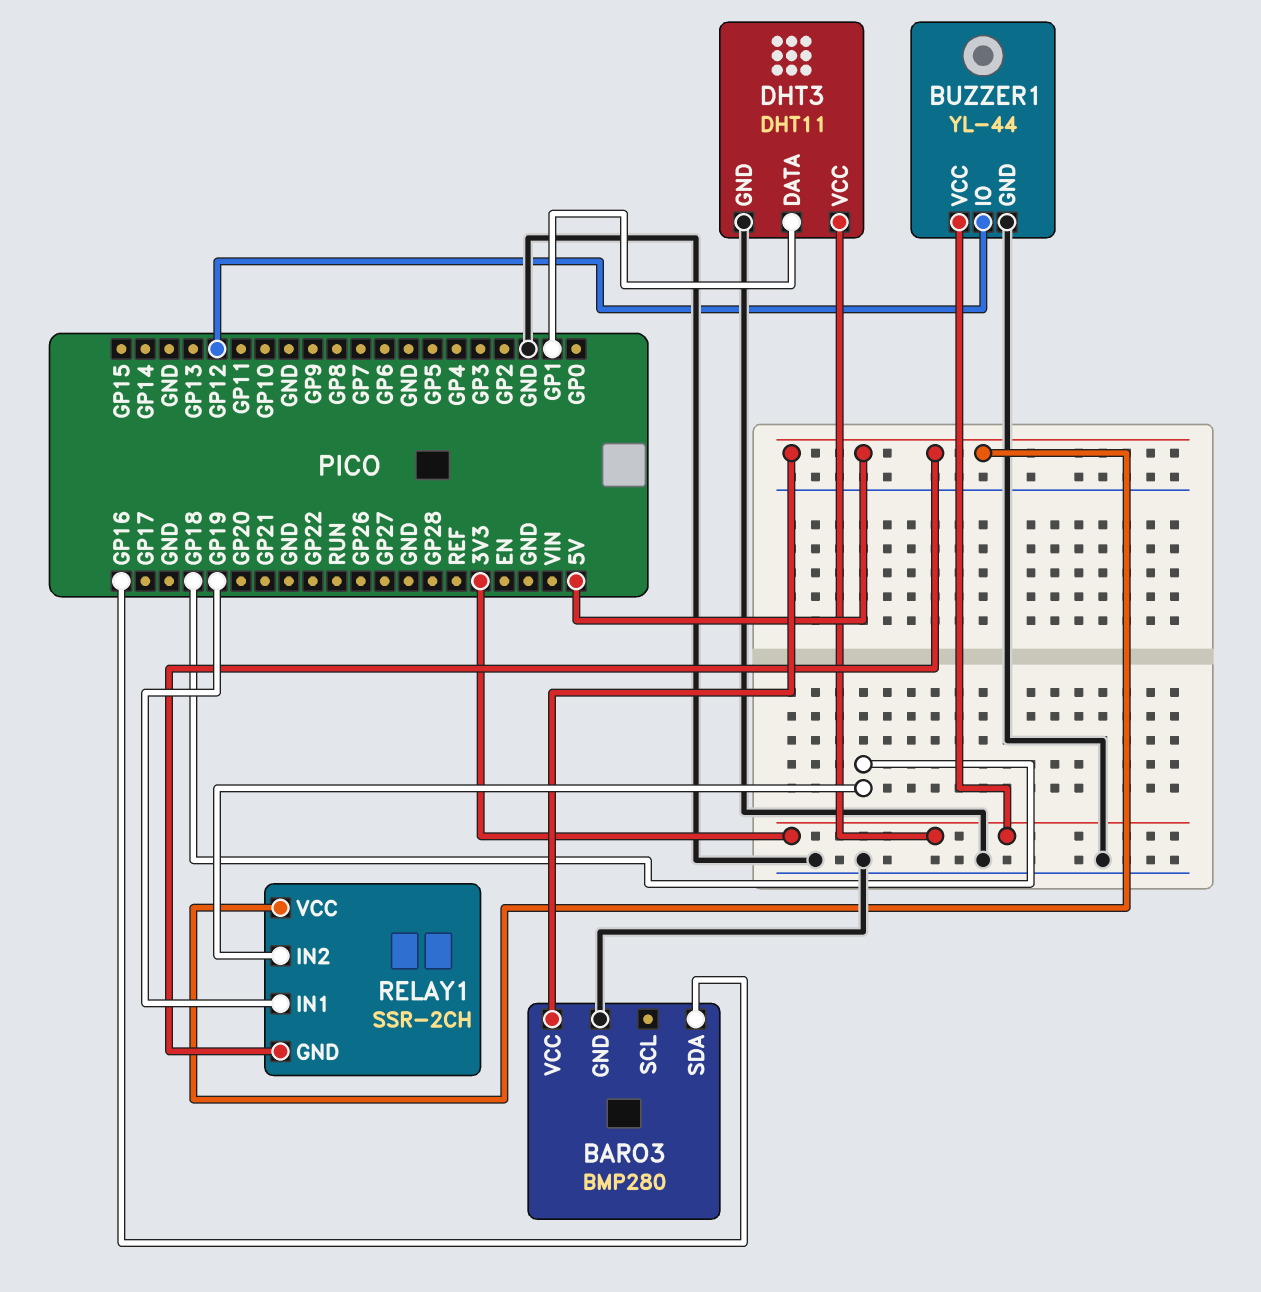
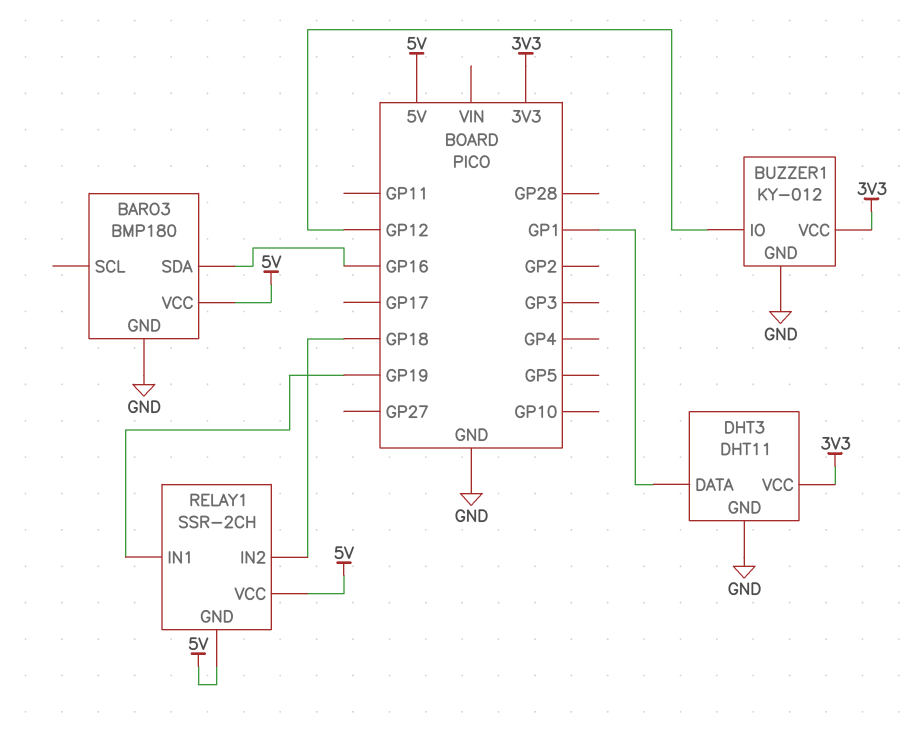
BARO3: BMP280 -> BMP180
BUZZER1: YL-44 -> KY-012

